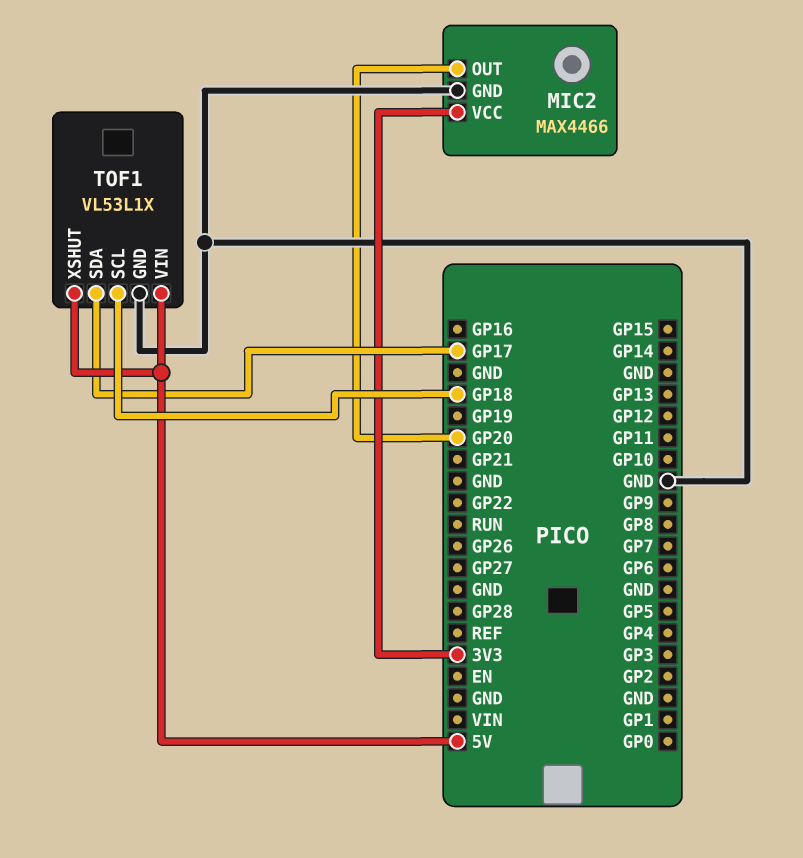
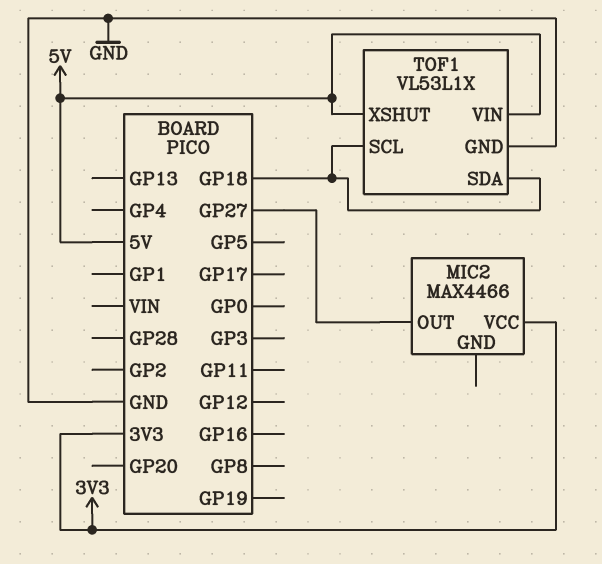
MIC2 pin GND: GND -> none
MIC2 pin OUT: GP20 -> GP27
TOF1 pin SDA: GP17 -> GP18

